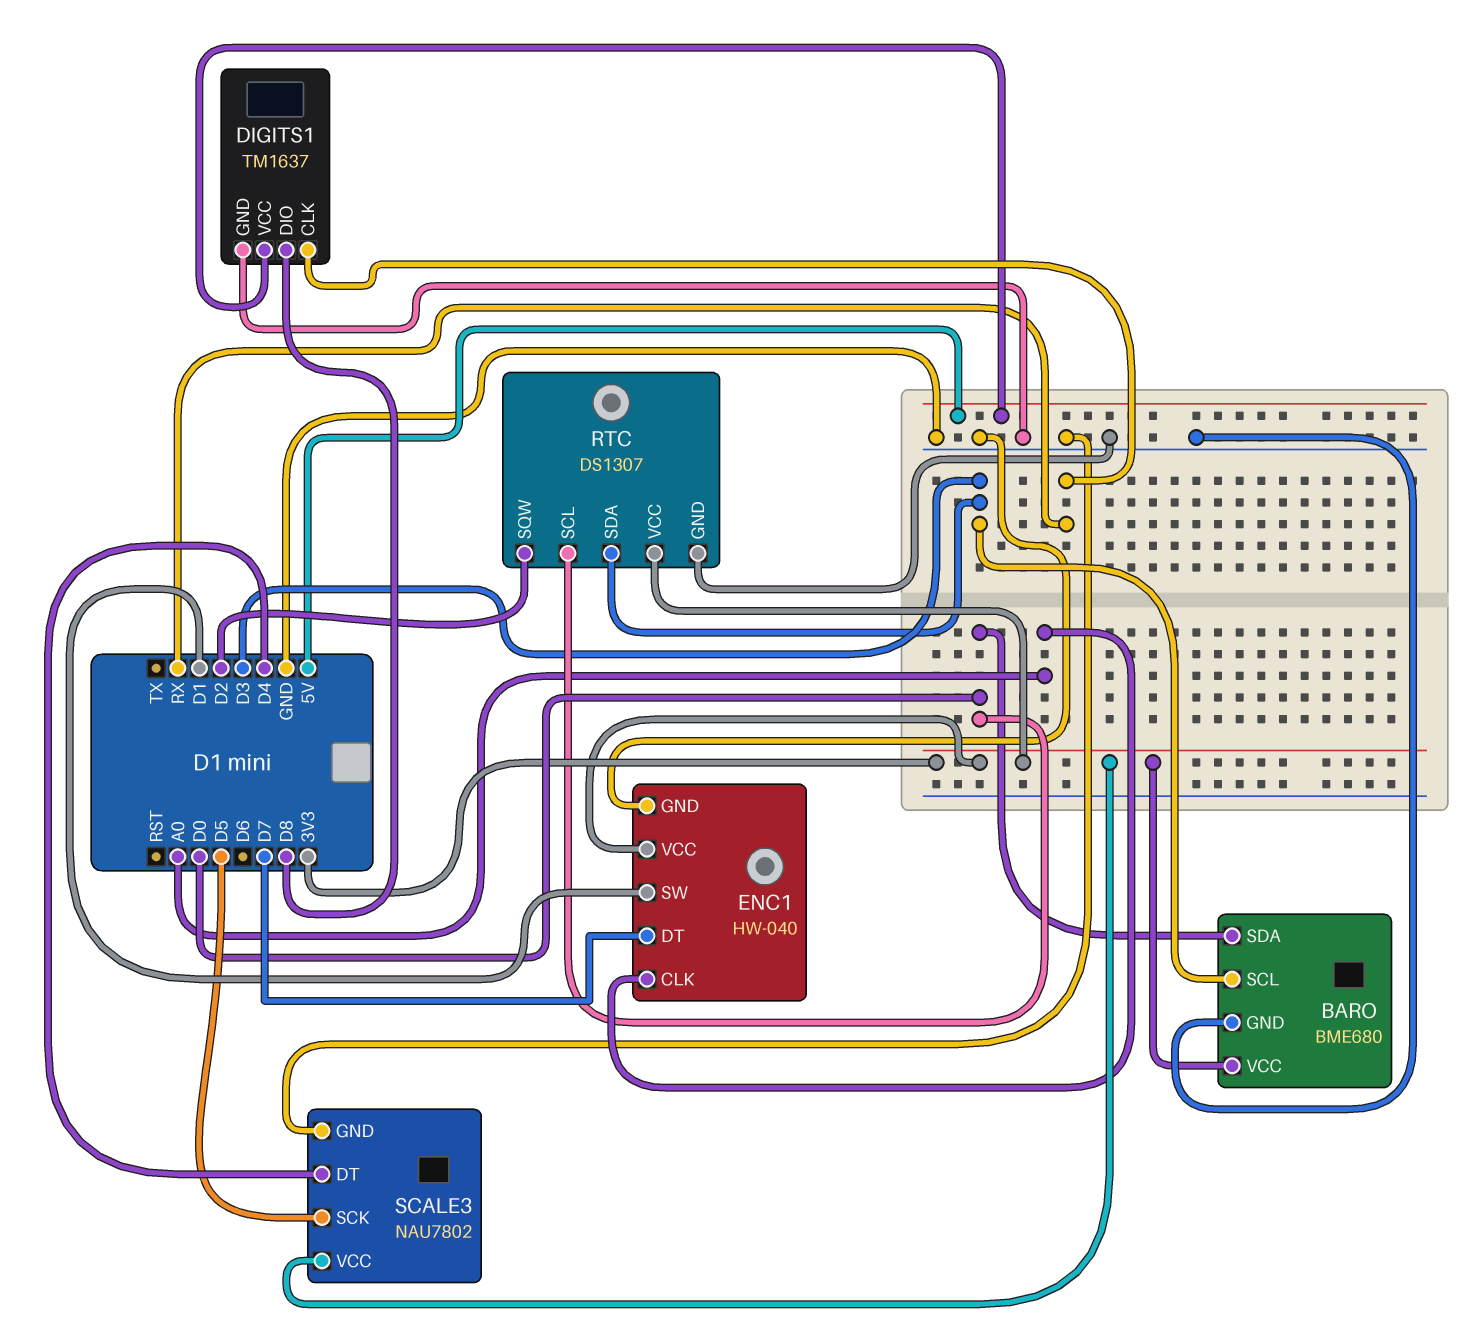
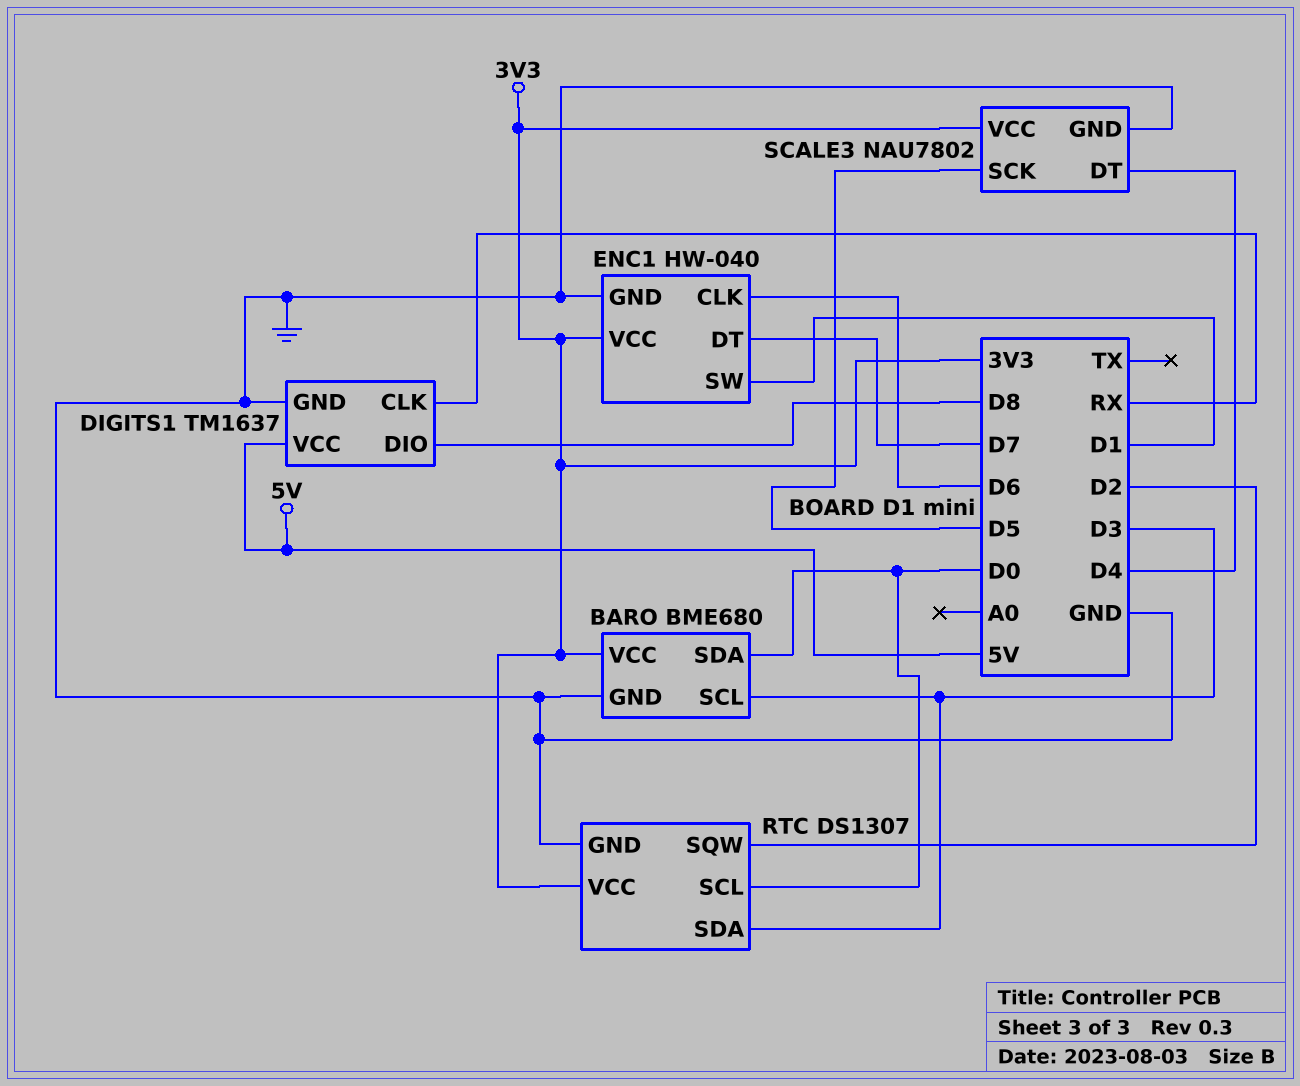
ENC1 pin CLK: A0 -> D6

